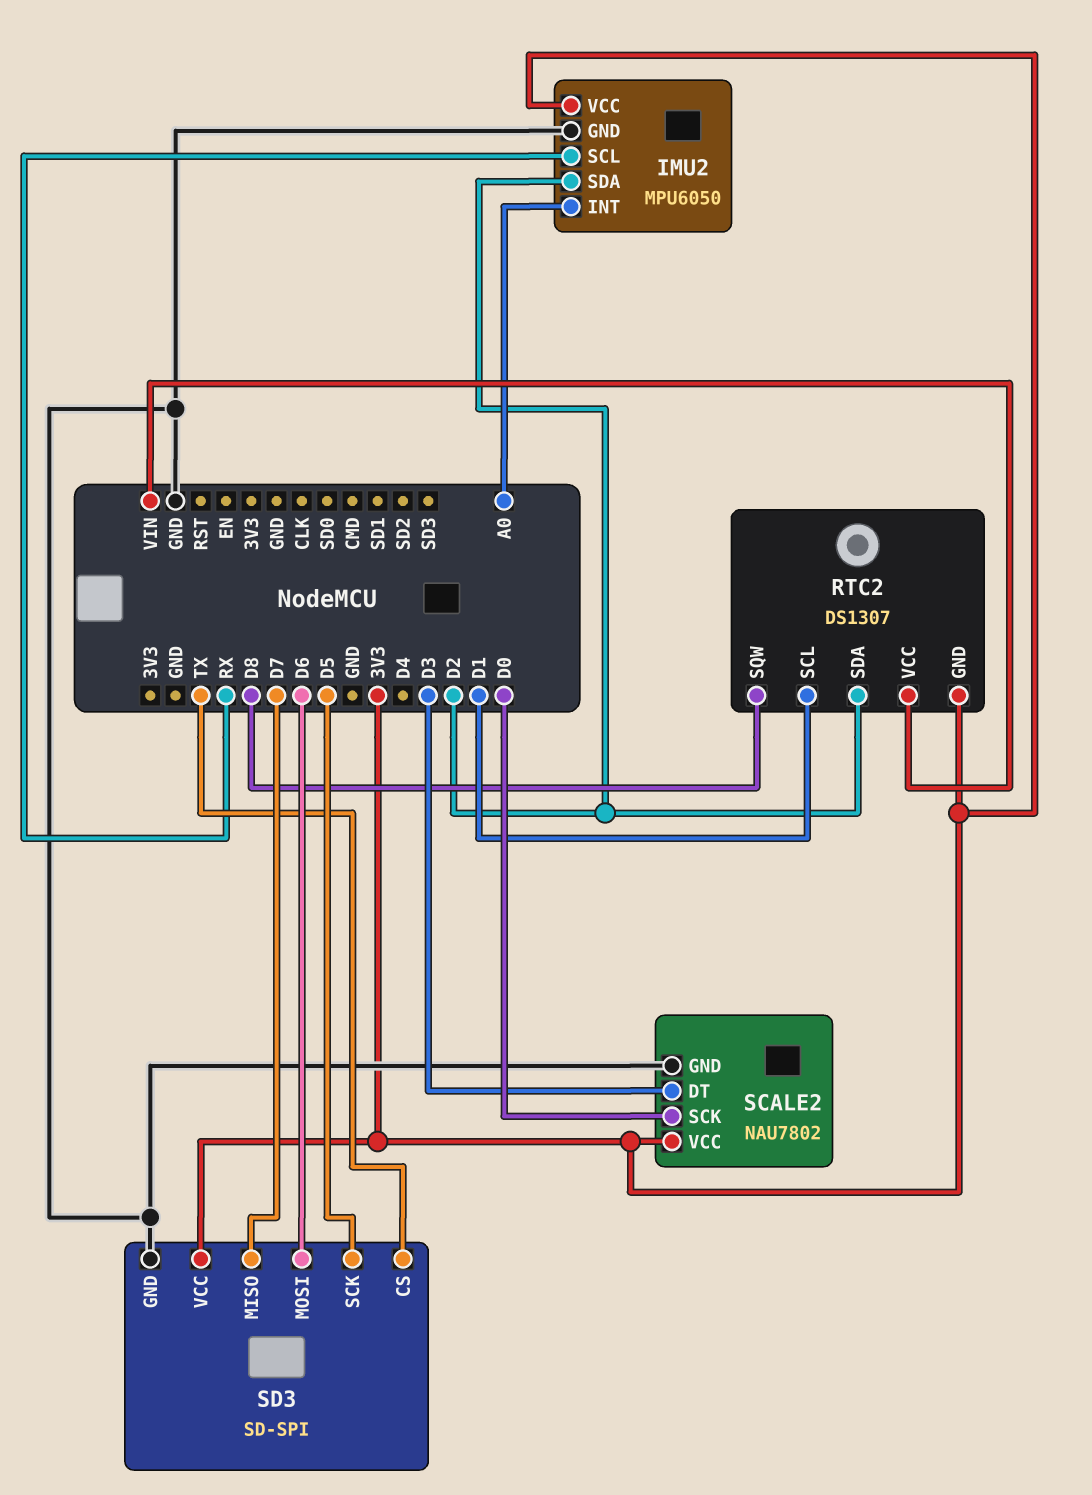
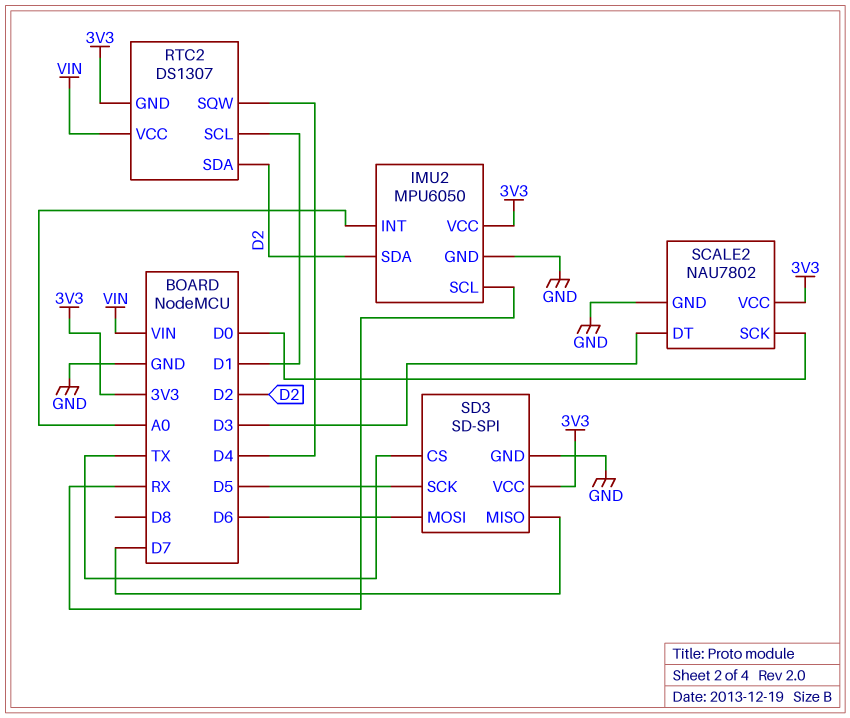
RTC2 pin SQW: D8 -> D4

